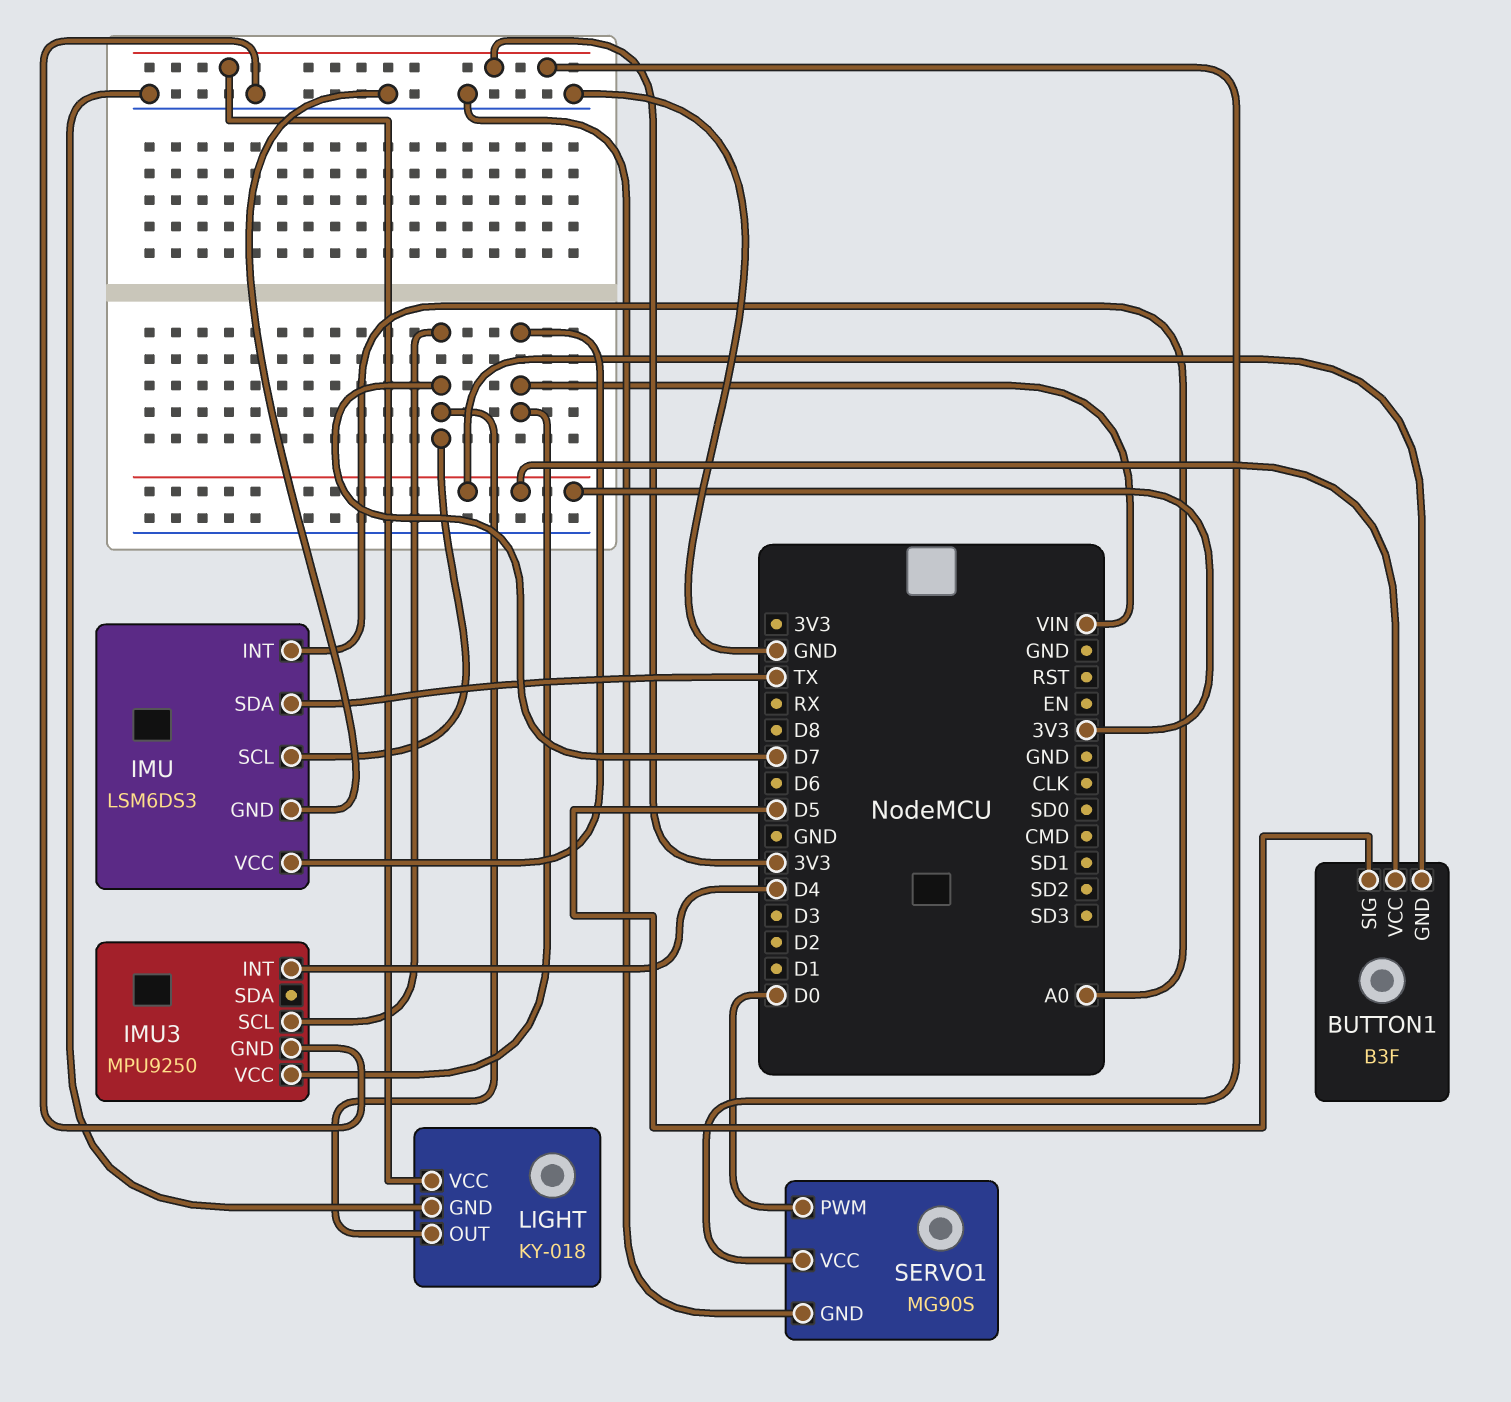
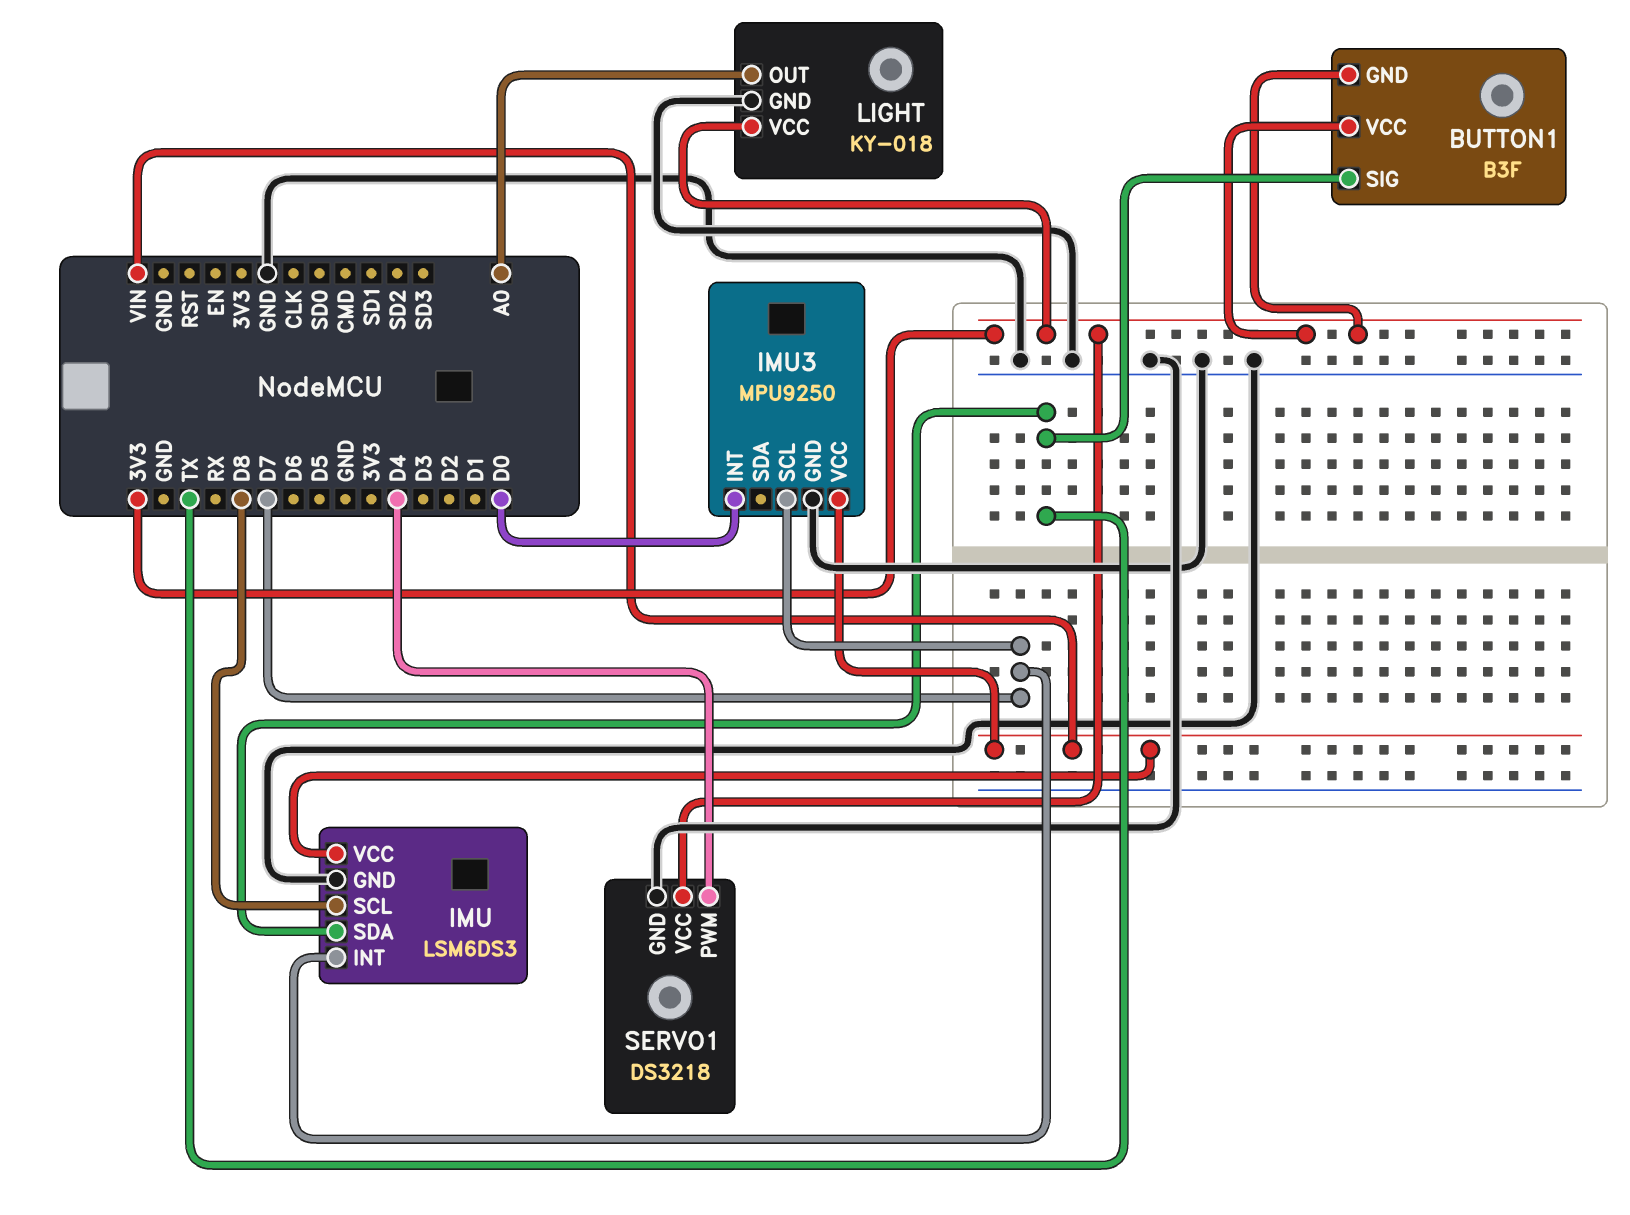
BUTTON1 pin SIG: D5 -> TX
IMU pin INT: A0 -> D7
IMU pin SCL: D7 -> D8
IMU3 pin INT: D4 -> D0
LIGHT pin OUT: D7 -> A0
SERVO1: MG90S -> DS3218
SERVO1 pin PWM: D0 -> D4

